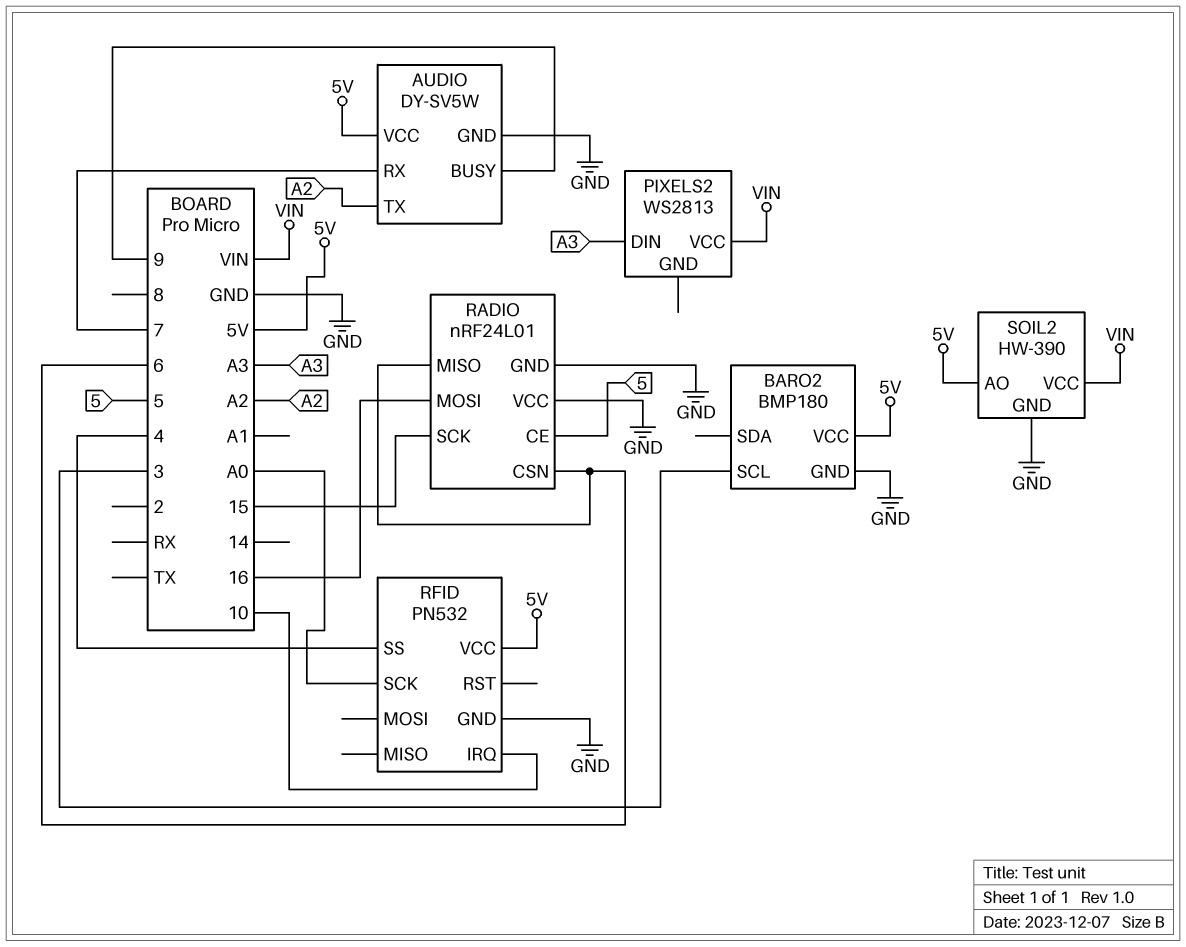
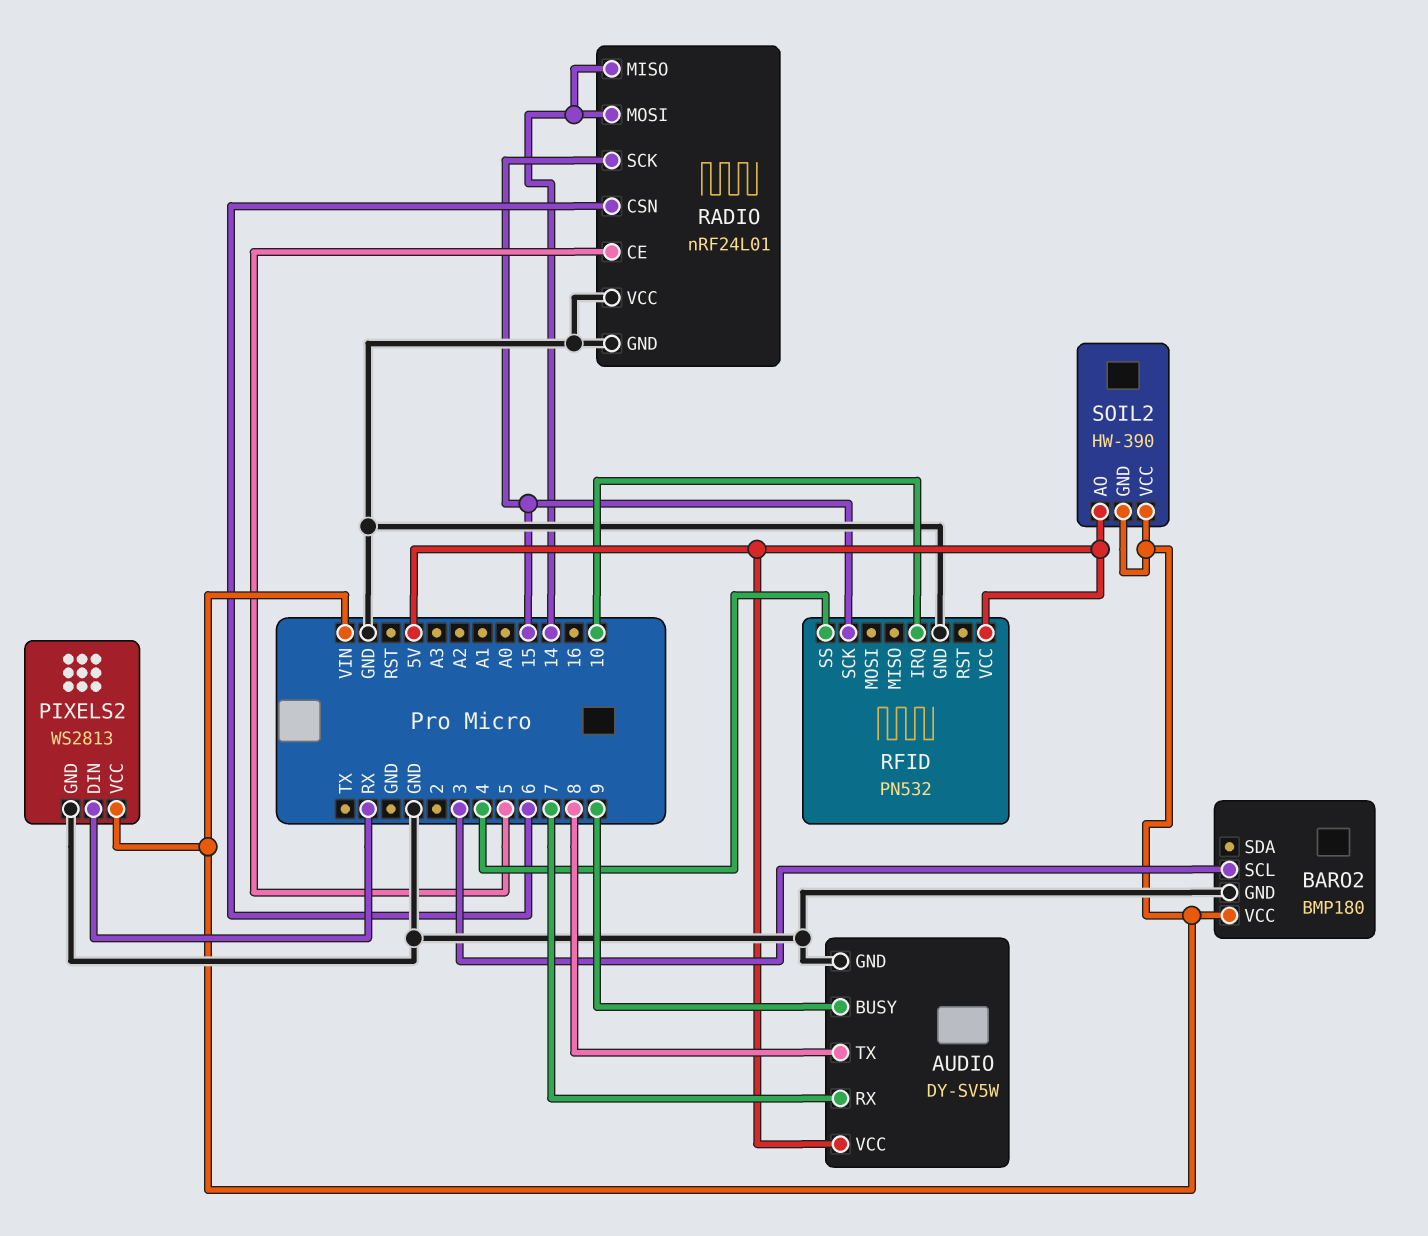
AUDIO pin TX: A2 -> 8
BARO2 pin VCC: 5V -> VIN
PIXELS2 pin DIN: A3 -> RX
PIXELS2 pin GND: none -> GND
RADIO pin MISO: 6 -> 14
RADIO pin MOSI: 16 -> 14
RFID pin SCK: A0 -> 15
SOIL2 pin GND: GND -> VIN

